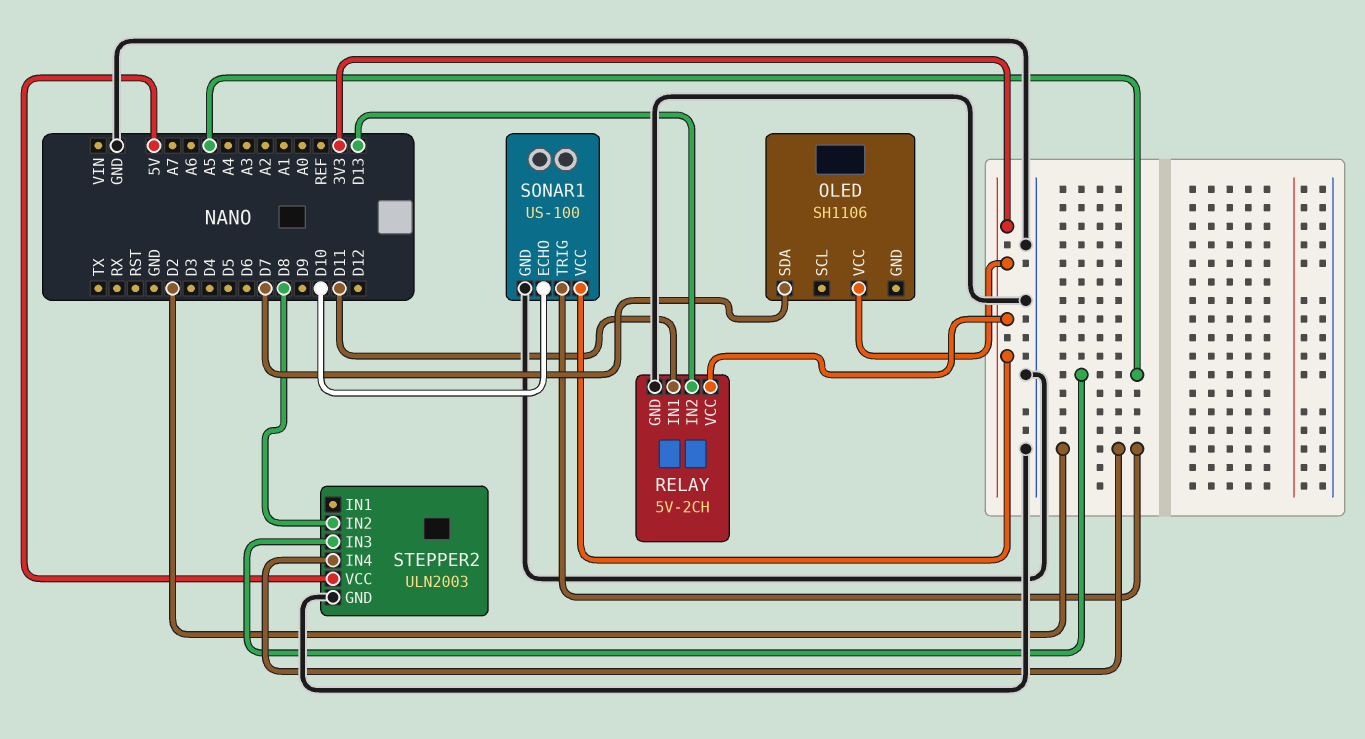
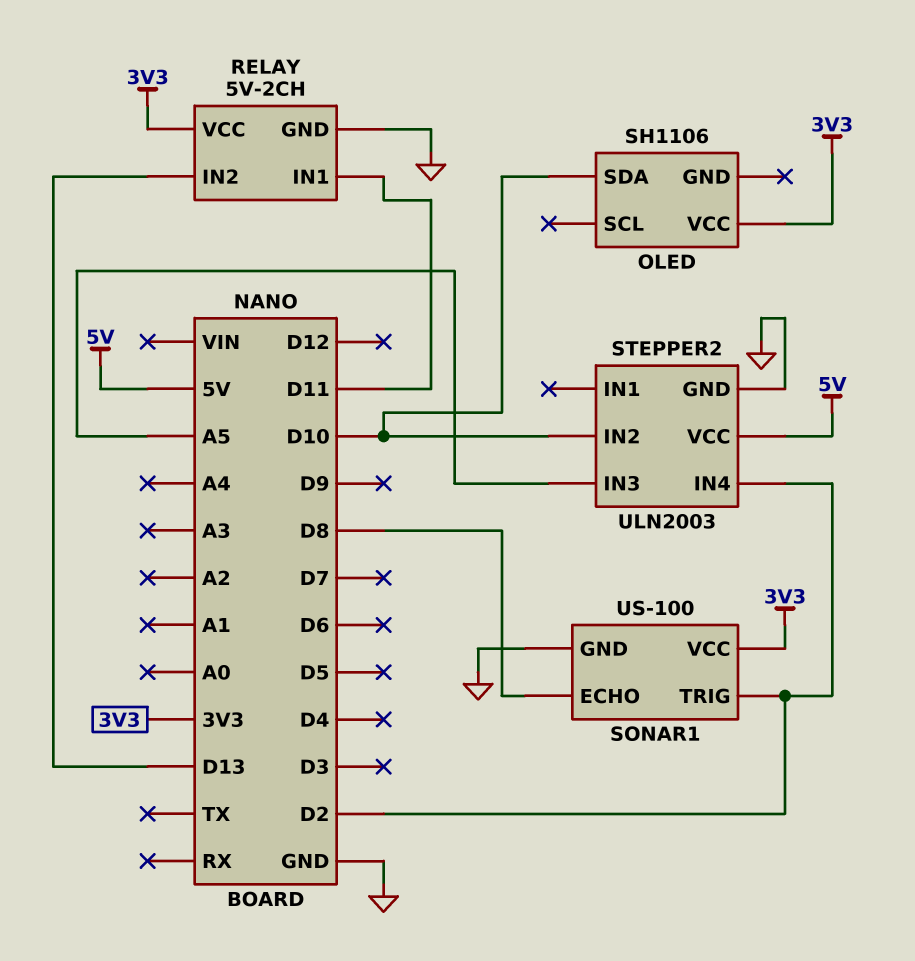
OLED pin SDA: D7 -> D10
SONAR1 pin ECHO: D10 -> D8
STEPPER2 pin IN2: D8 -> D10

